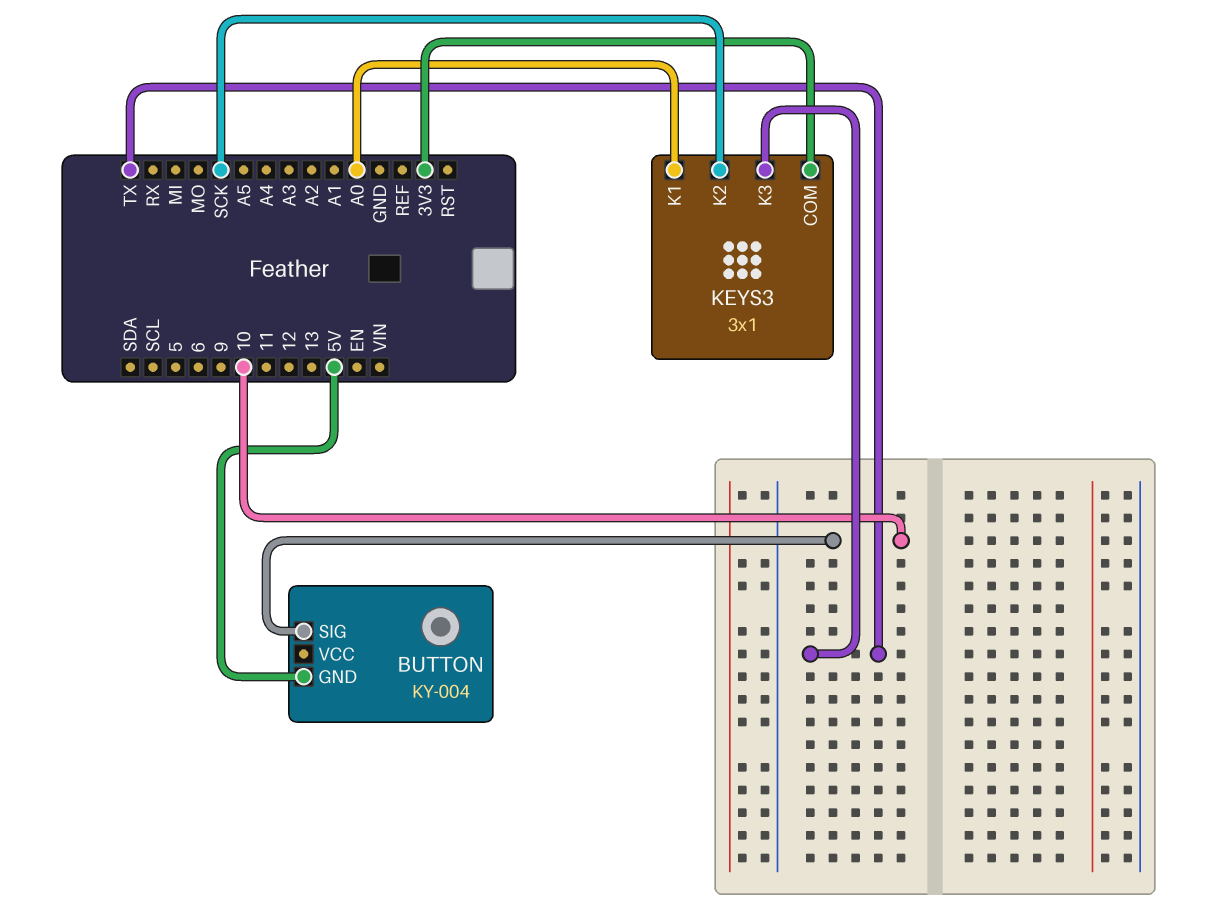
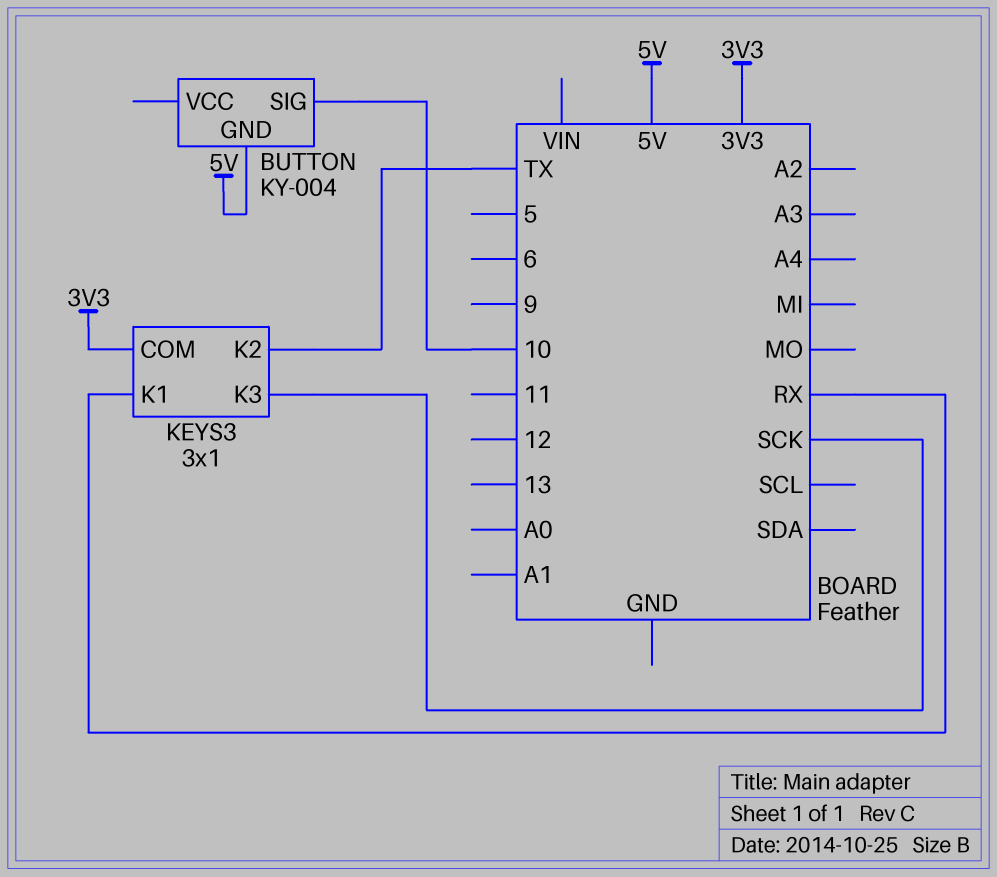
KEYS3 pin K1: A0 -> RX
KEYS3 pin K2: SCK -> TX
KEYS3 pin K3: TX -> SCK

